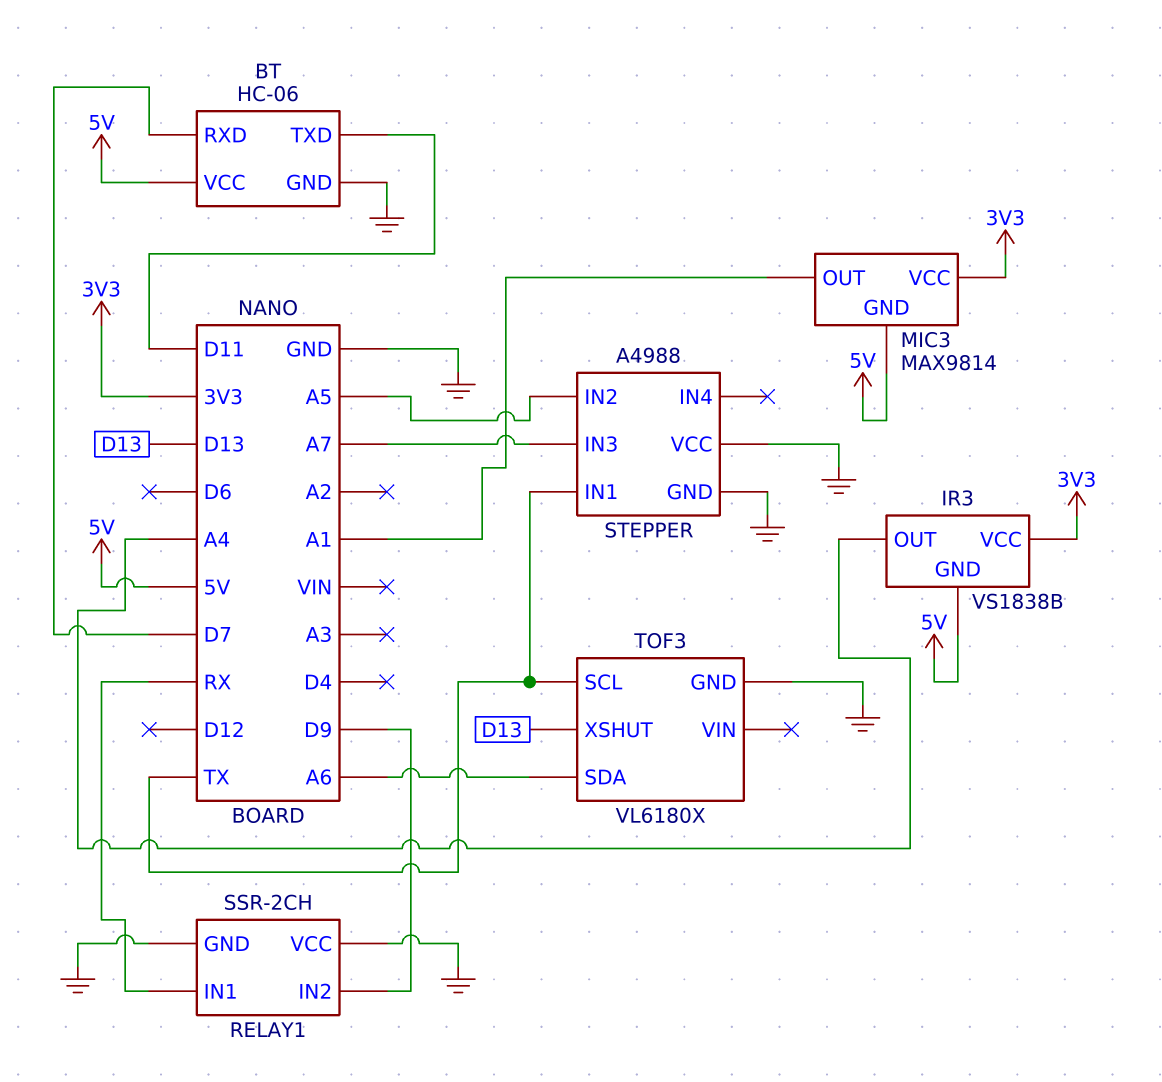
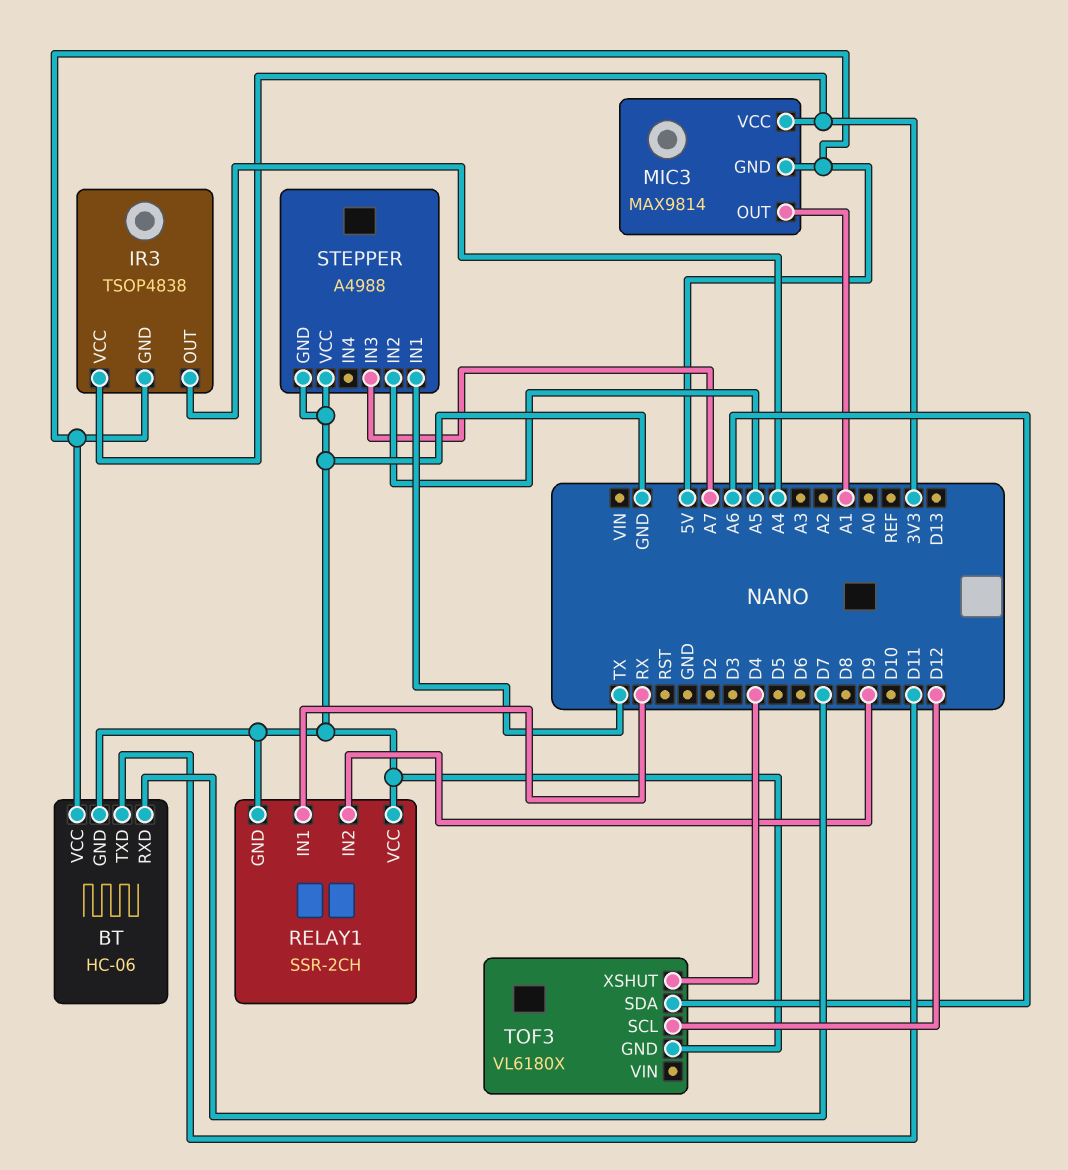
IR3: VS1838B -> TSOP4838
TOF3 pin SCL: TX -> D12
TOF3 pin XSHUT: D13 -> D4

